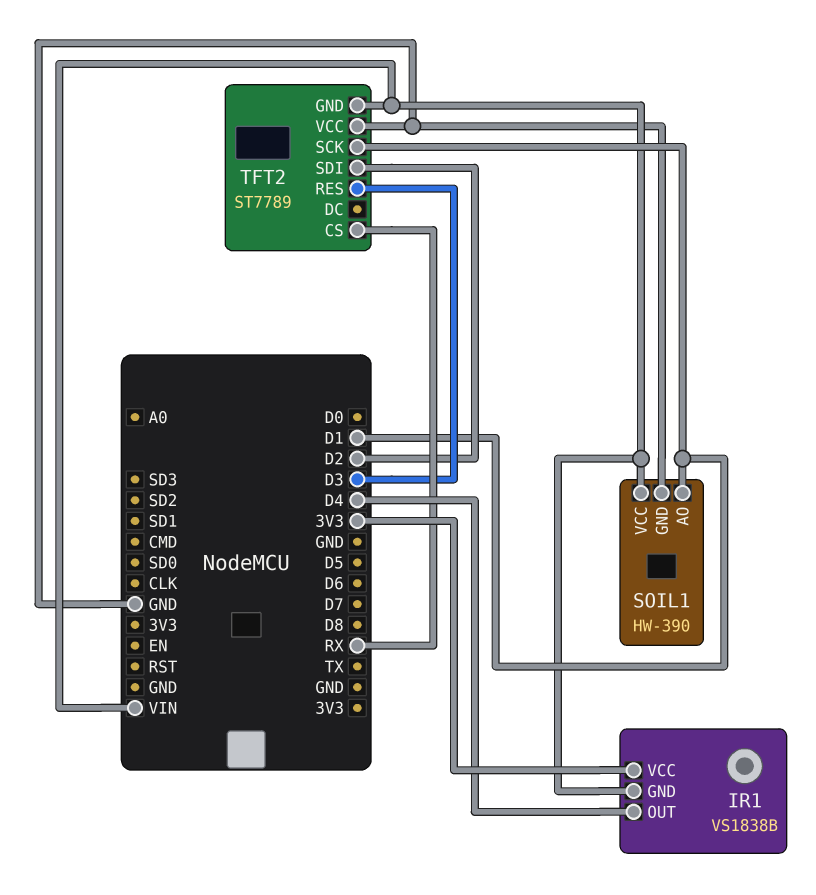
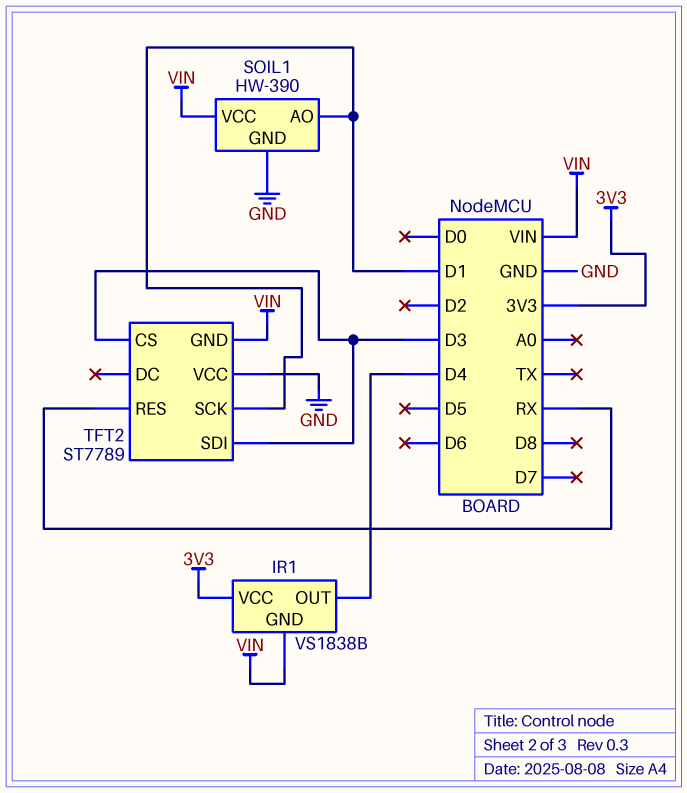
TFT2 pin CS: RX -> D3
TFT2 pin RES: D3 -> RX
TFT2 pin SDI: D2 -> D3

